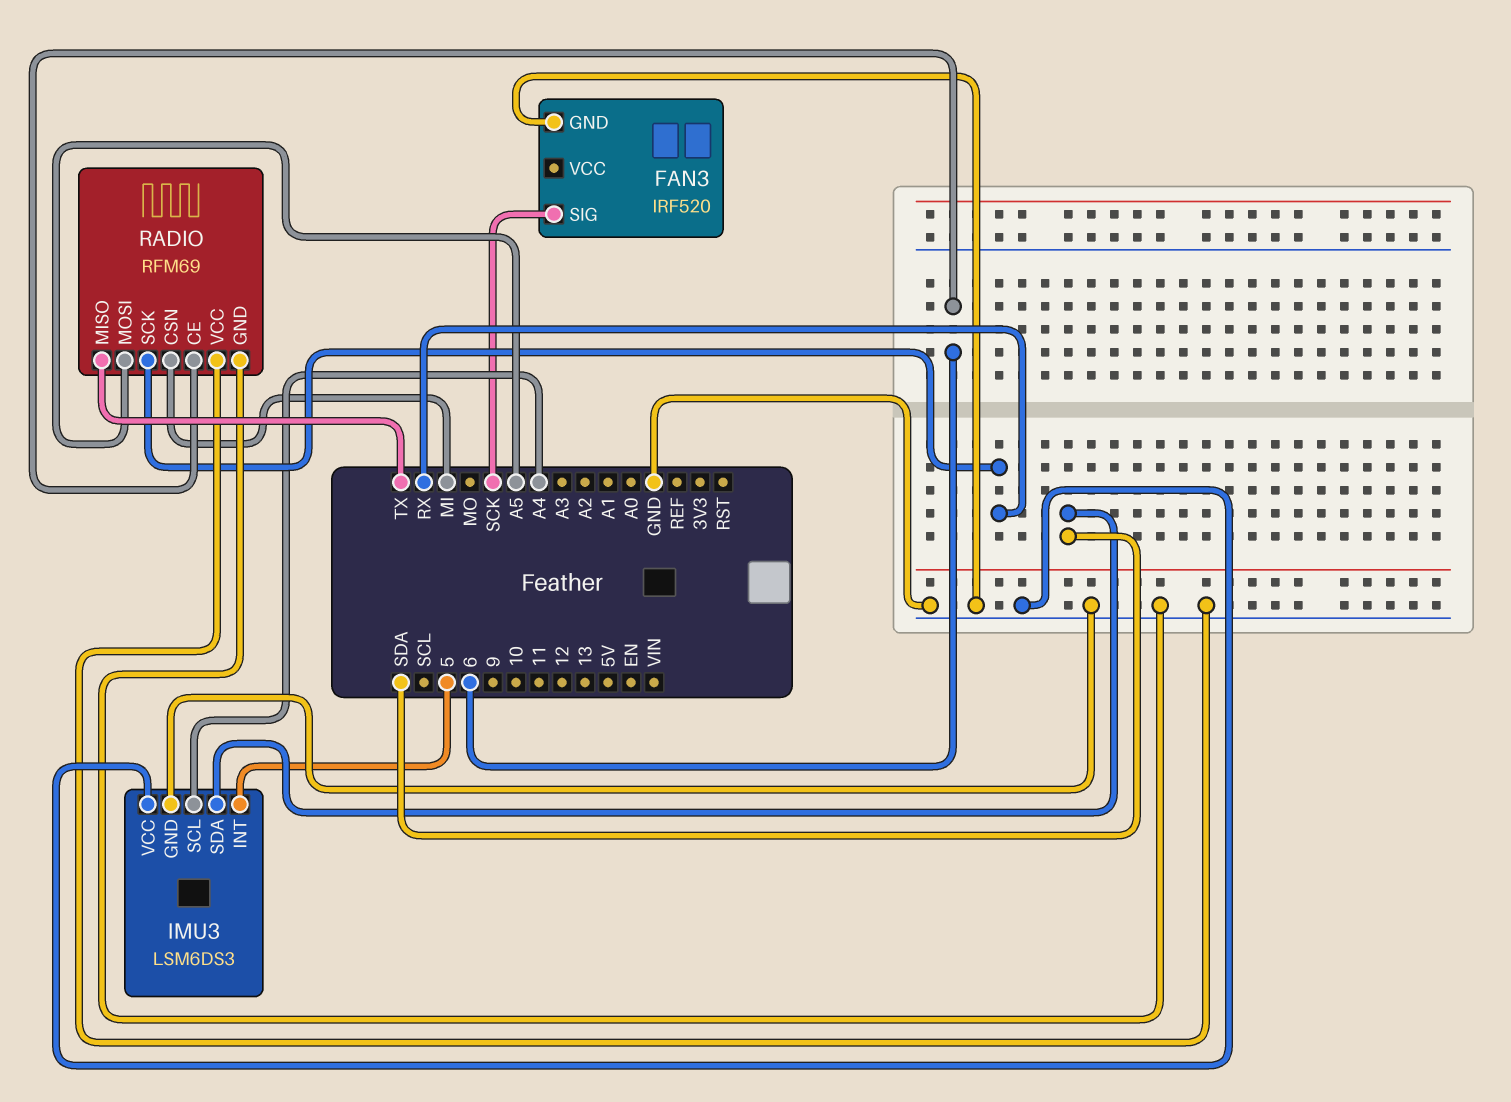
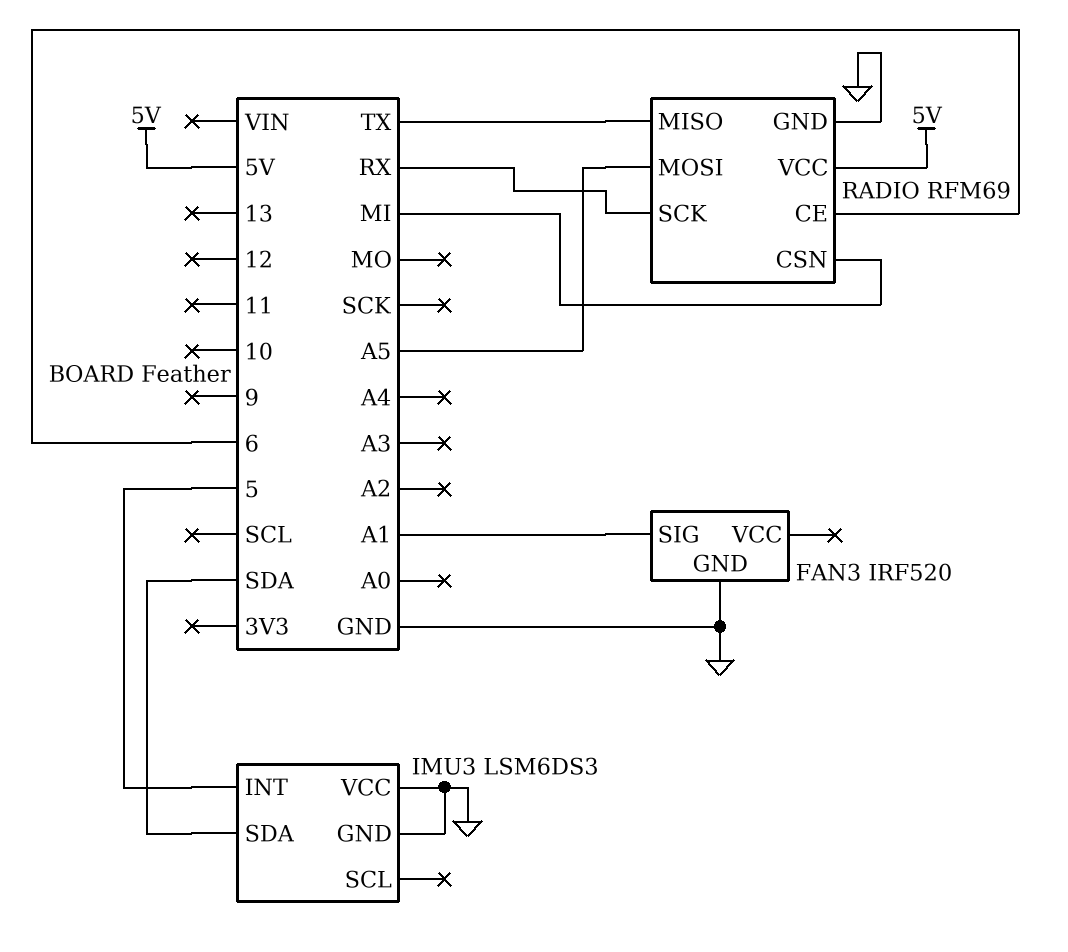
FAN3 pin SIG: SCK -> A1
IMU3 pin SCL: A4 -> none
RADIO pin VCC: GND -> 5V

